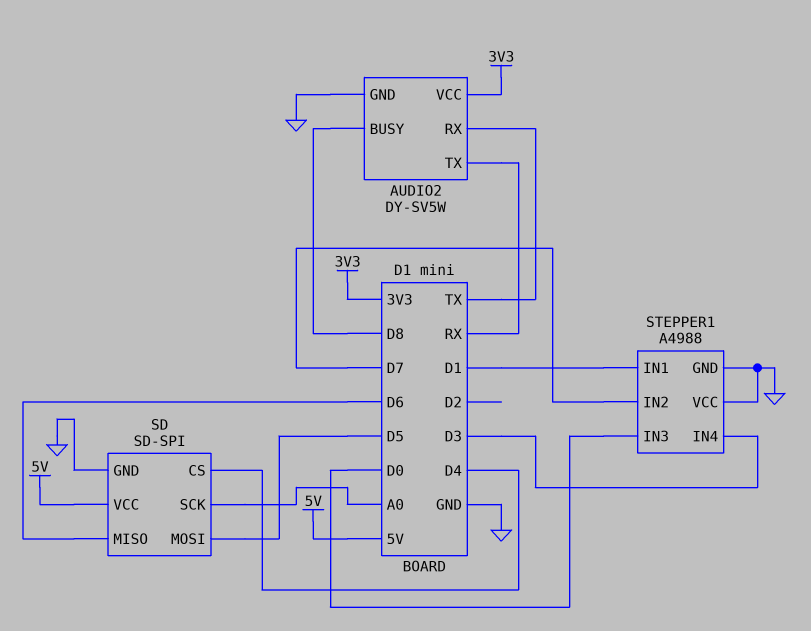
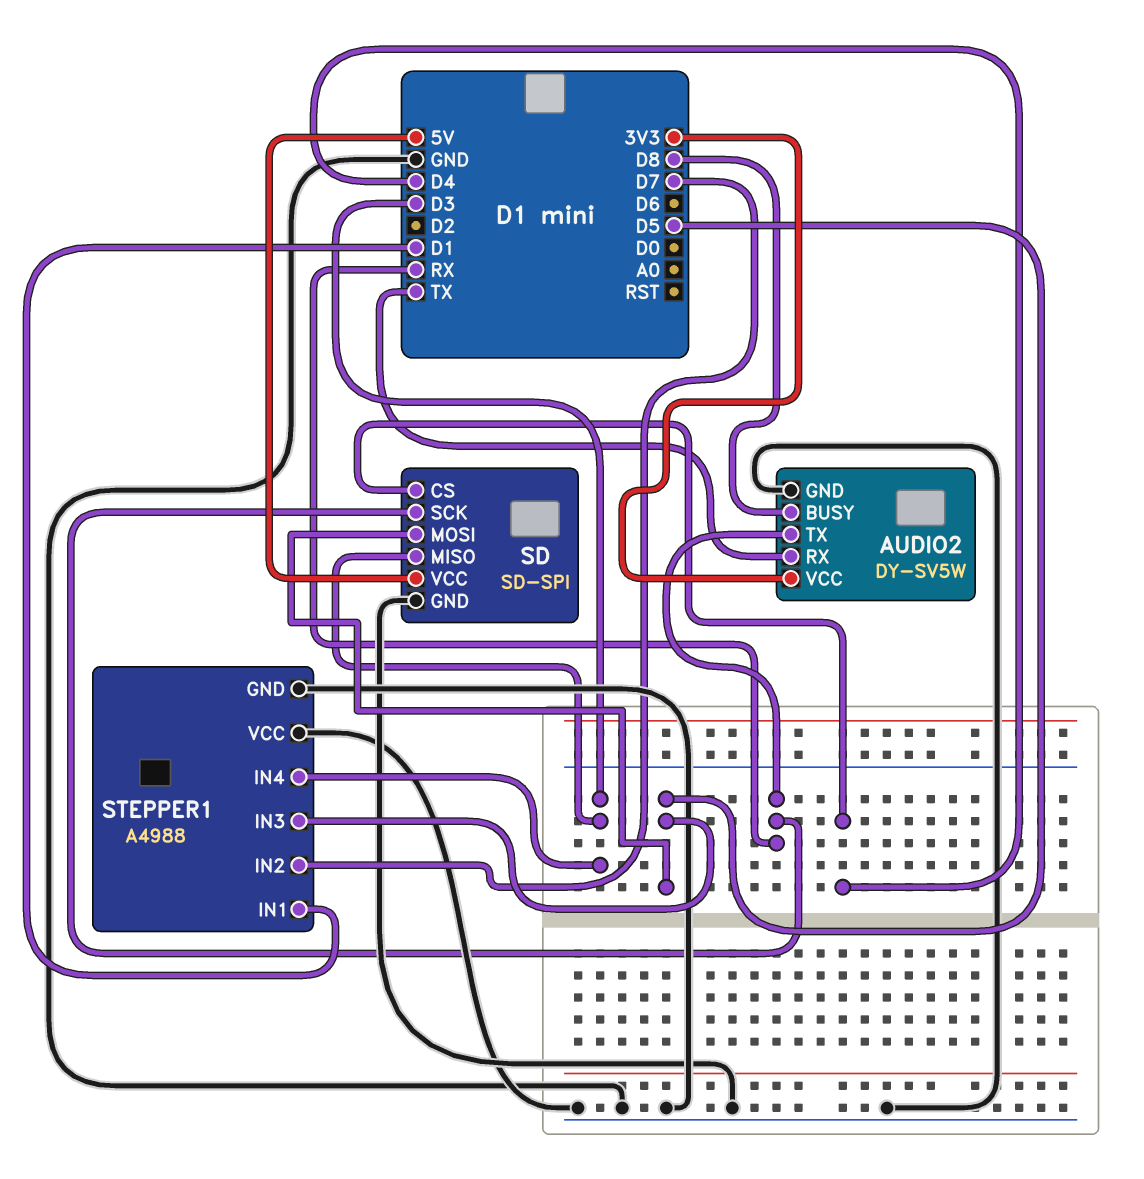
SD pin MISO: D6 -> D3
SD pin SCK: A0 -> RX
STEPPER1 pin IN3: D0 -> D5

